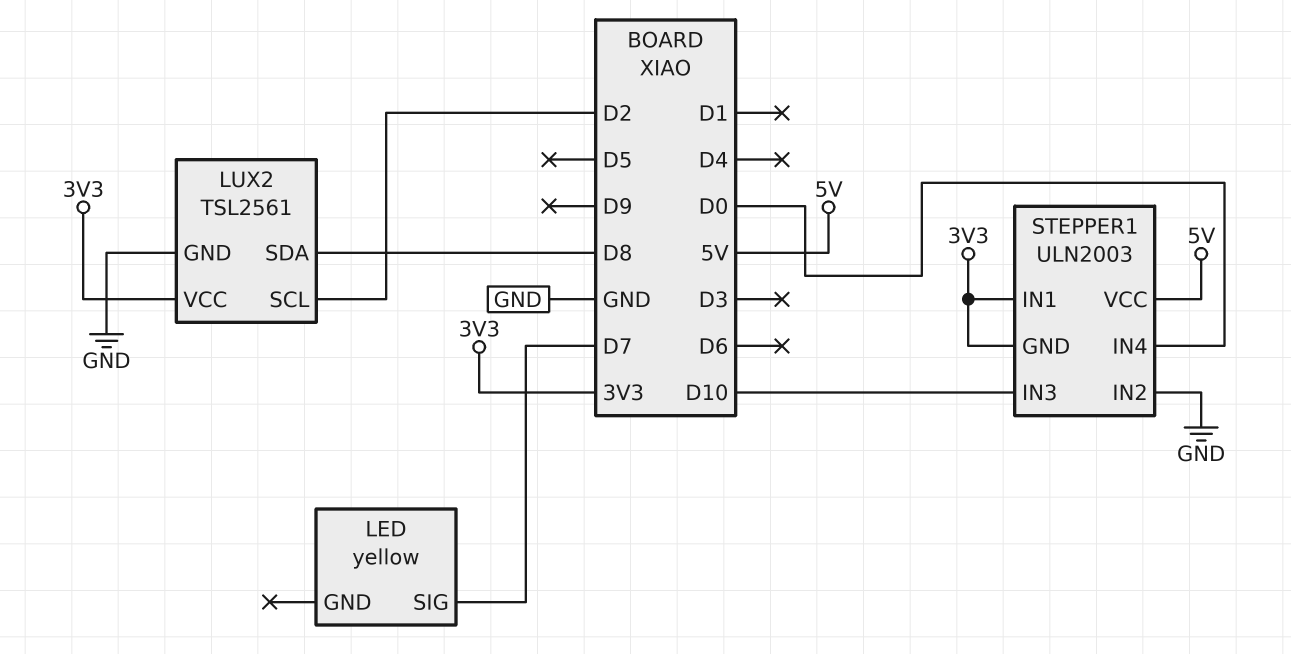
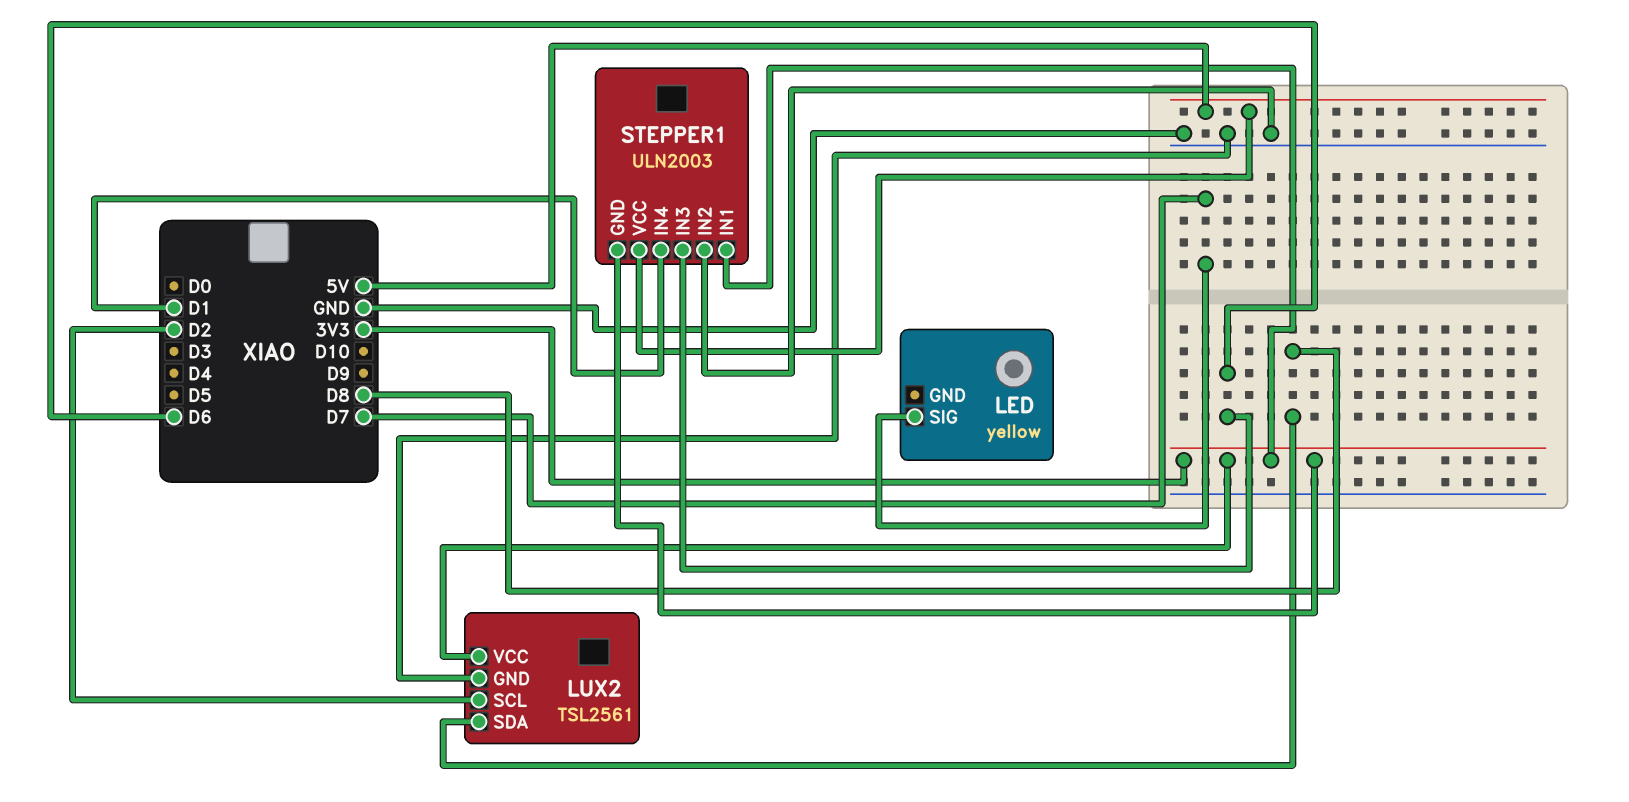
STEPPER1 pin IN3: D10 -> D6
STEPPER1 pin IN4: D0 -> D1

